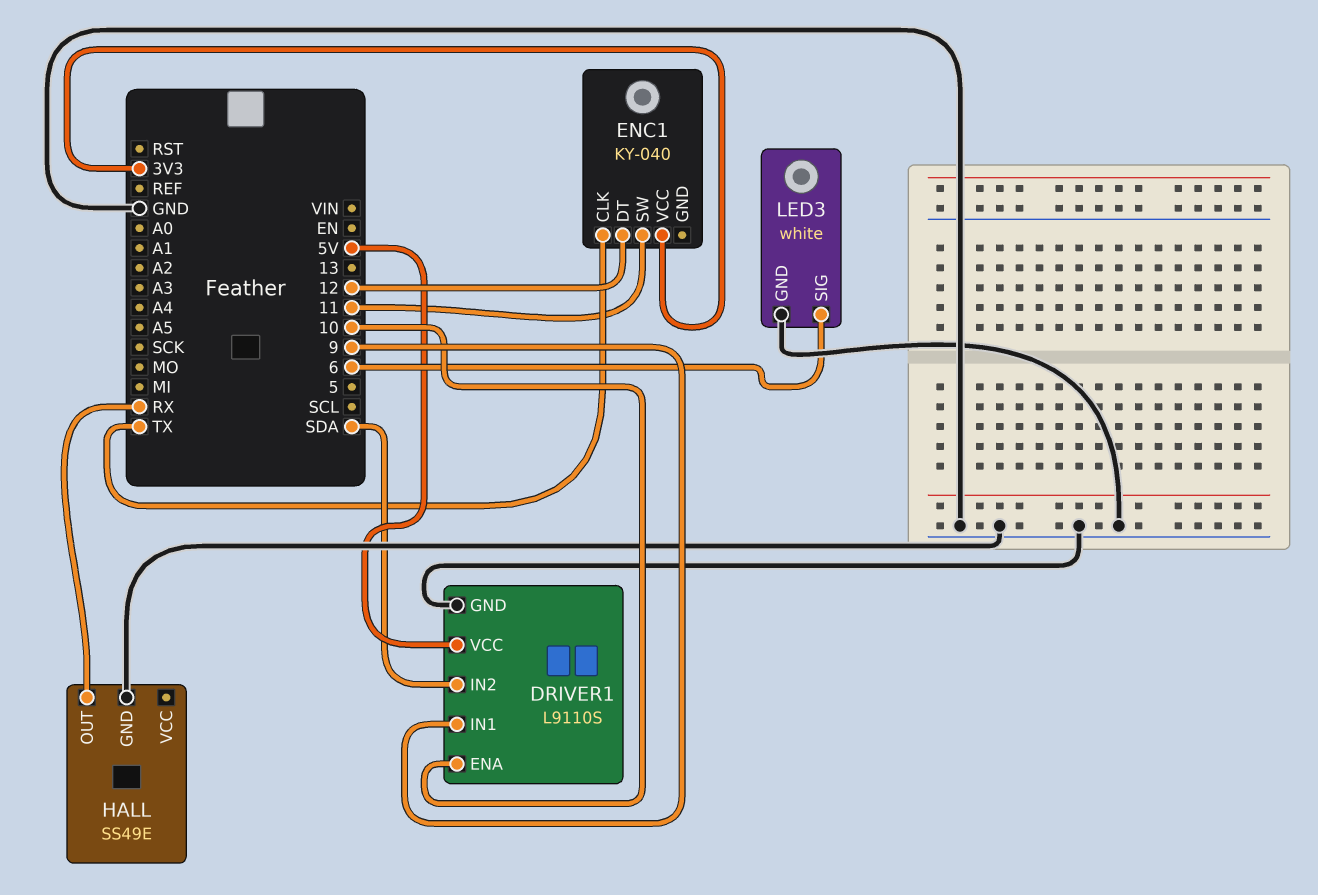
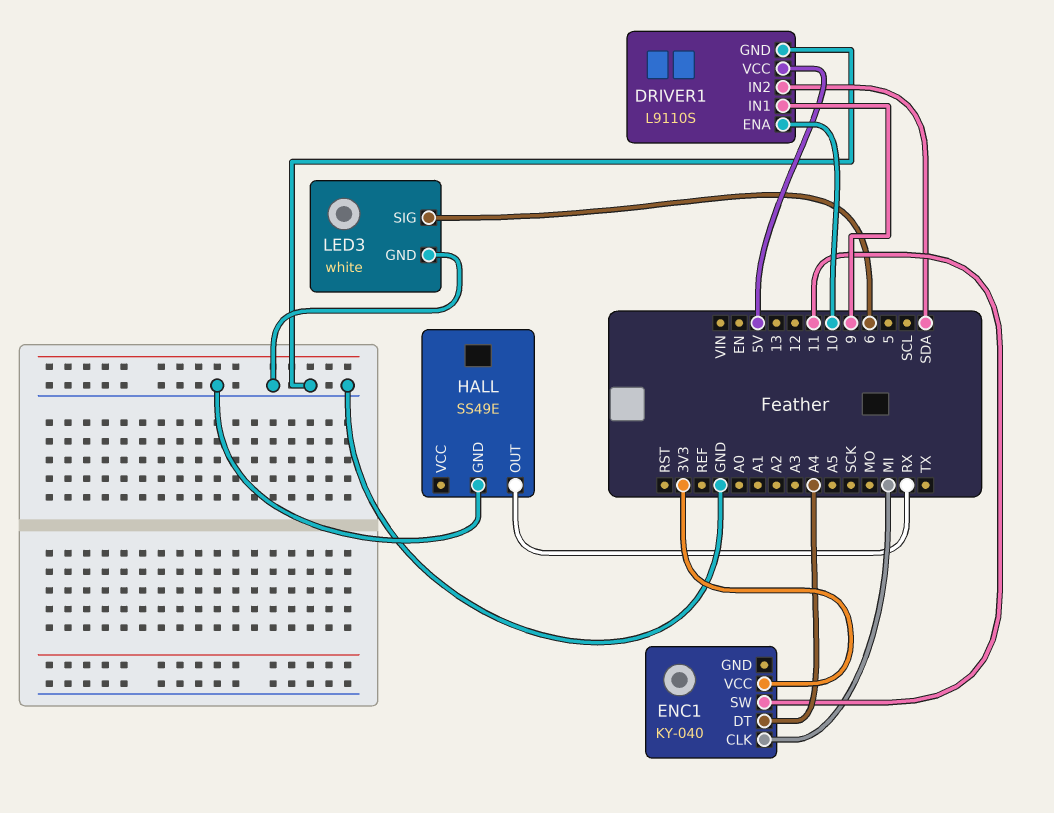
ENC1 pin CLK: TX -> MI
ENC1 pin DT: 12 -> A4

